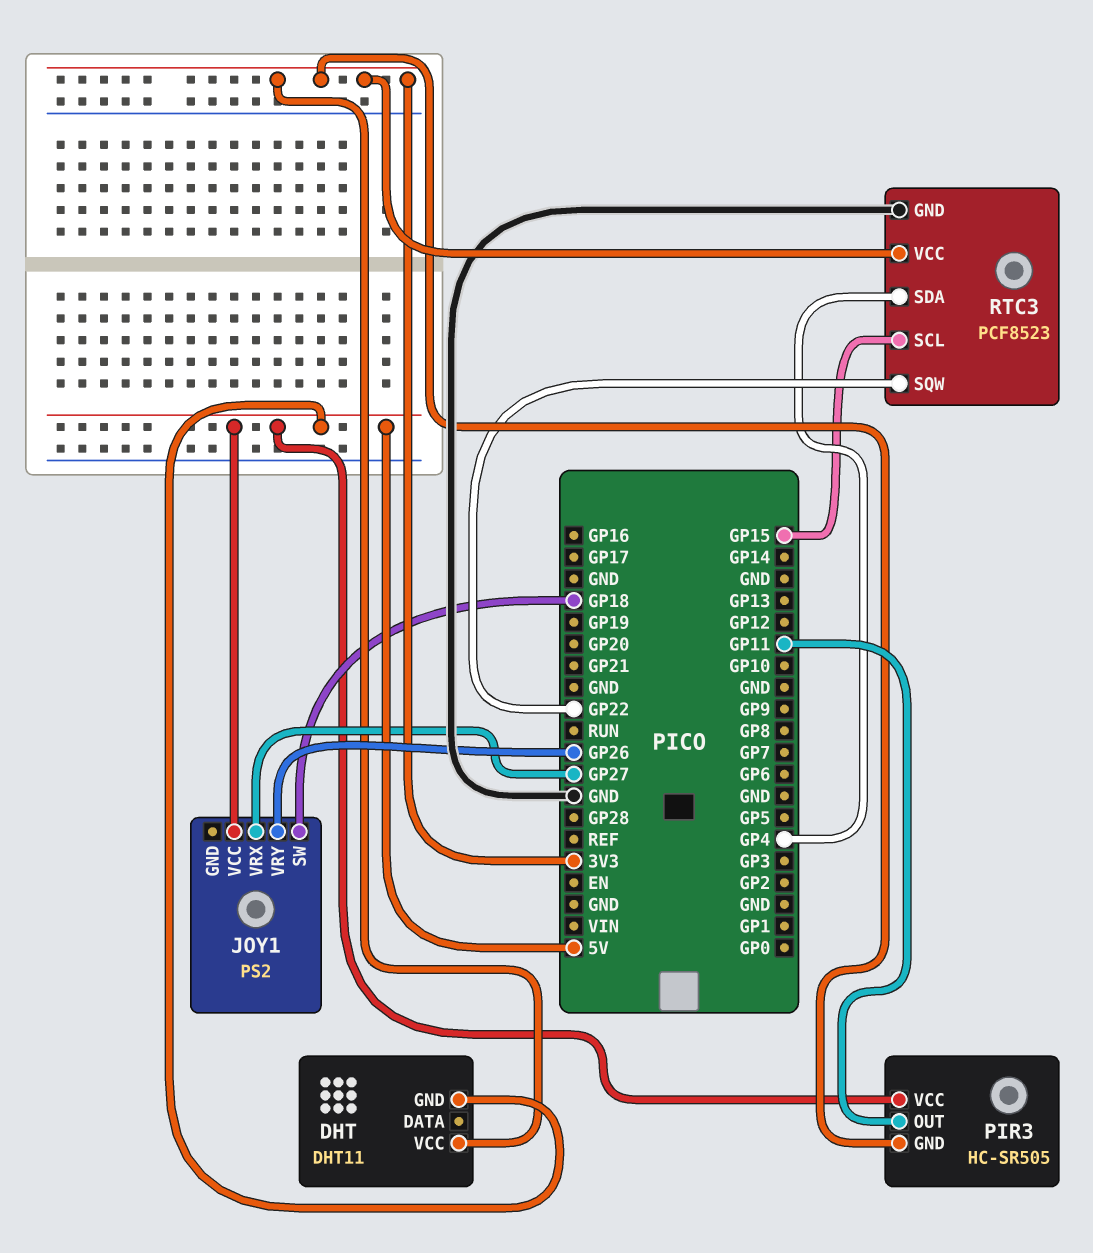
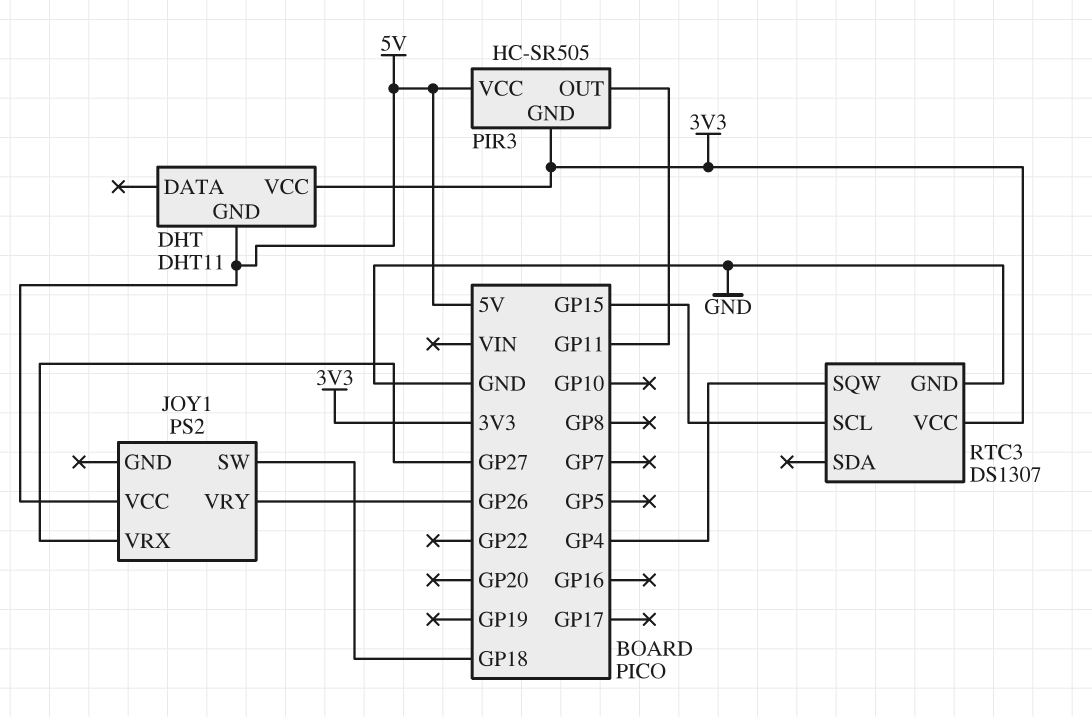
RTC3: PCF8523 -> DS1307
RTC3 pin SDA: GP4 -> none
RTC3 pin SQW: GP22 -> GP4

